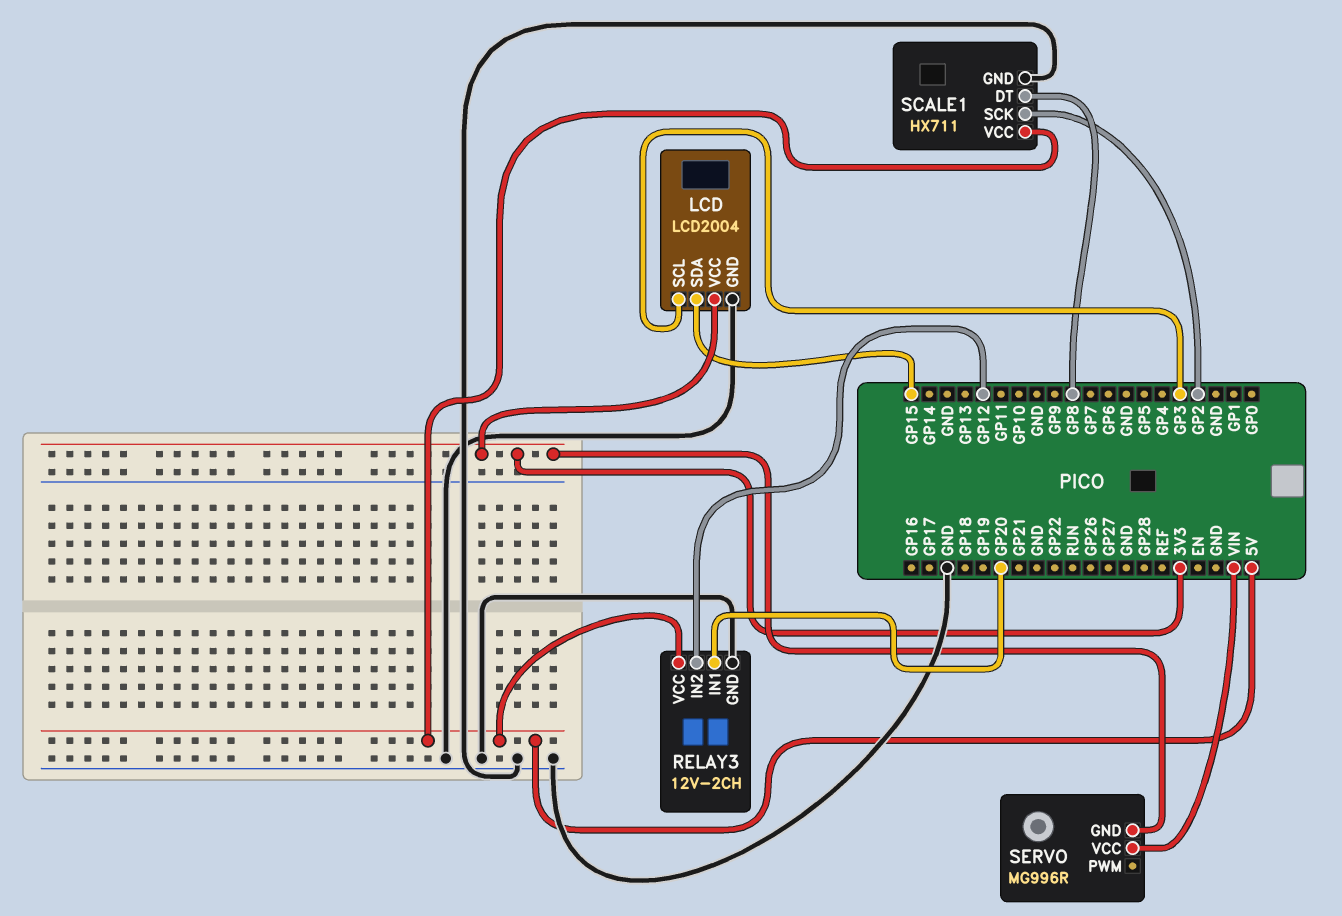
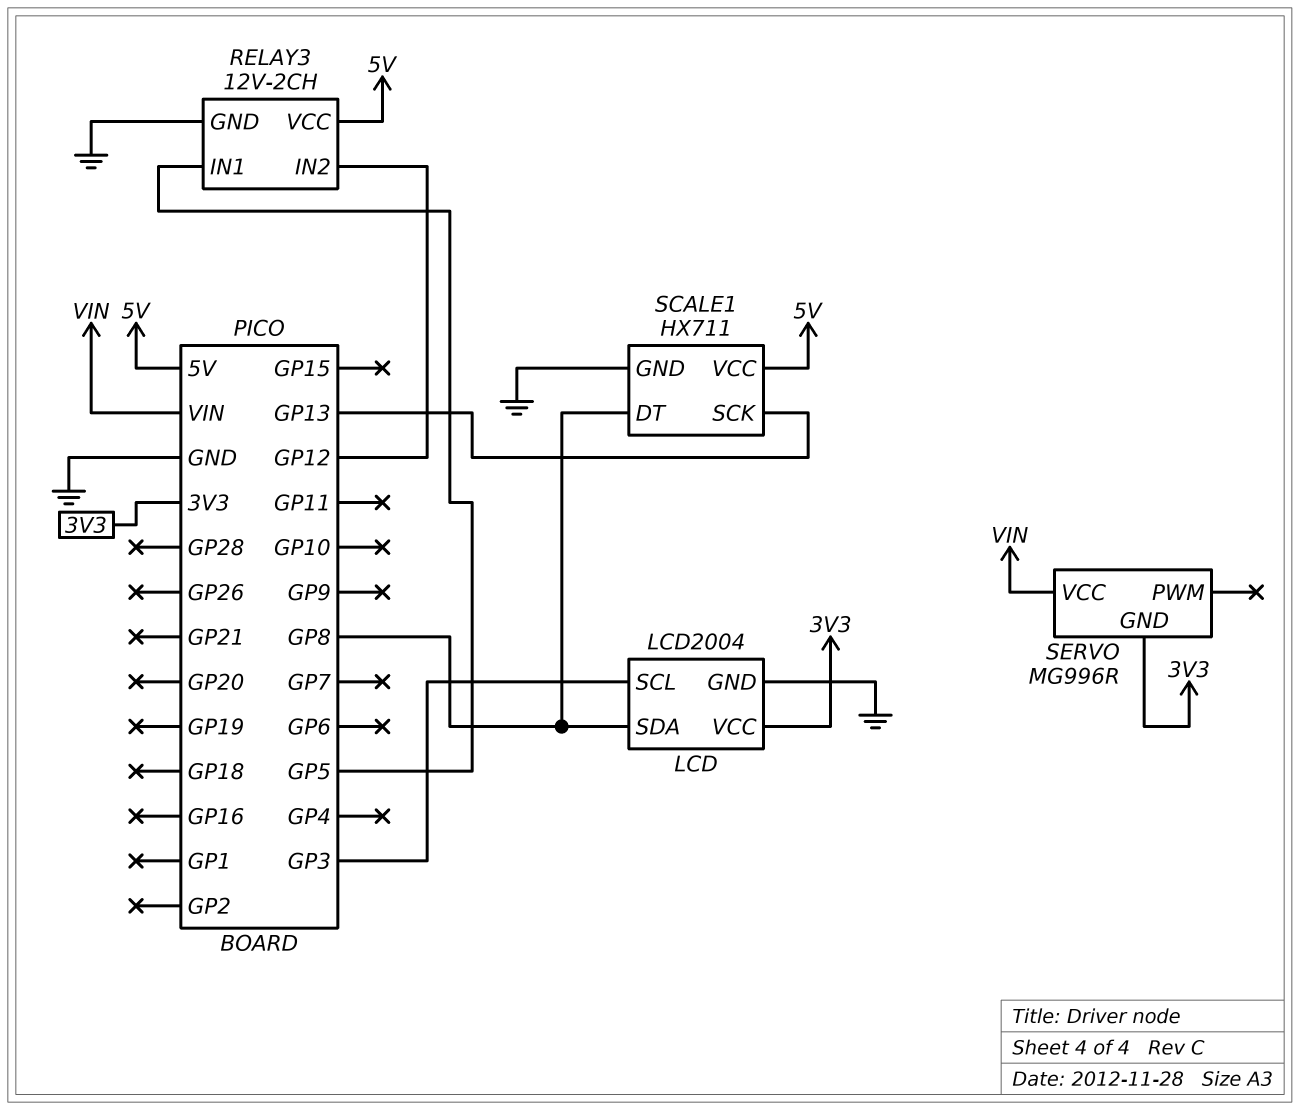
LCD pin SDA: GP15 -> GP8
RELAY3 pin IN1: GP20 -> GP5
SCALE1 pin SCK: GP2 -> GP13

